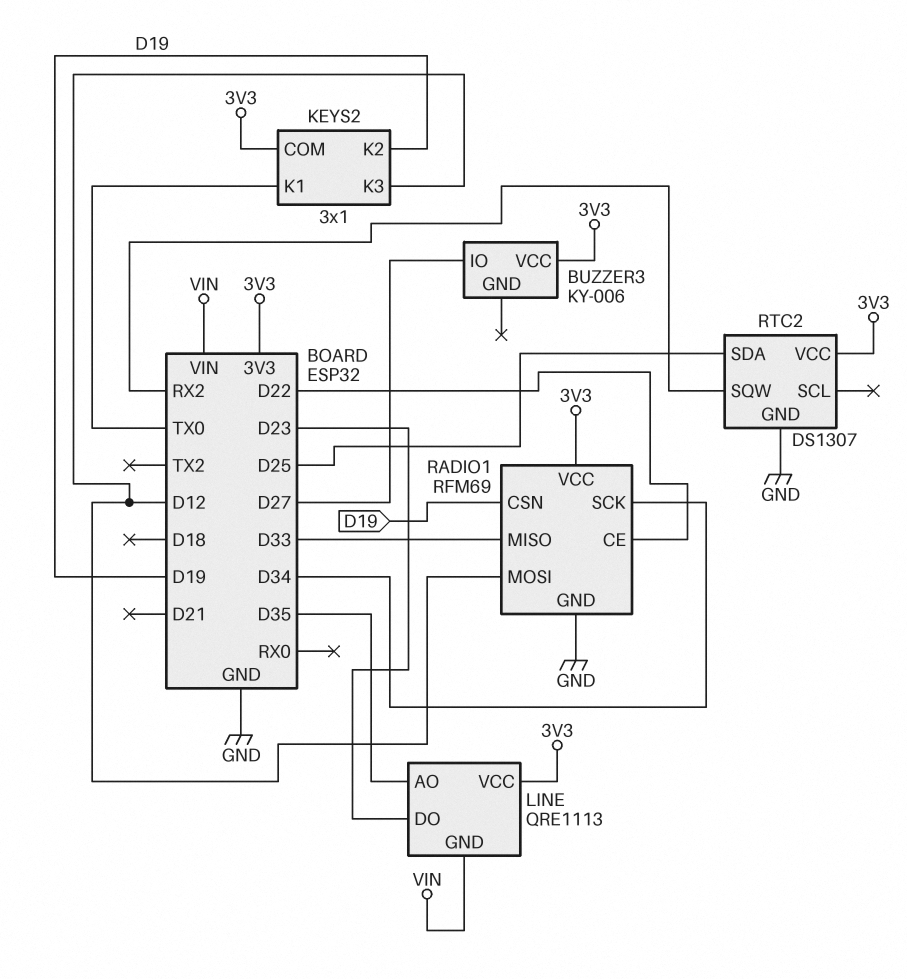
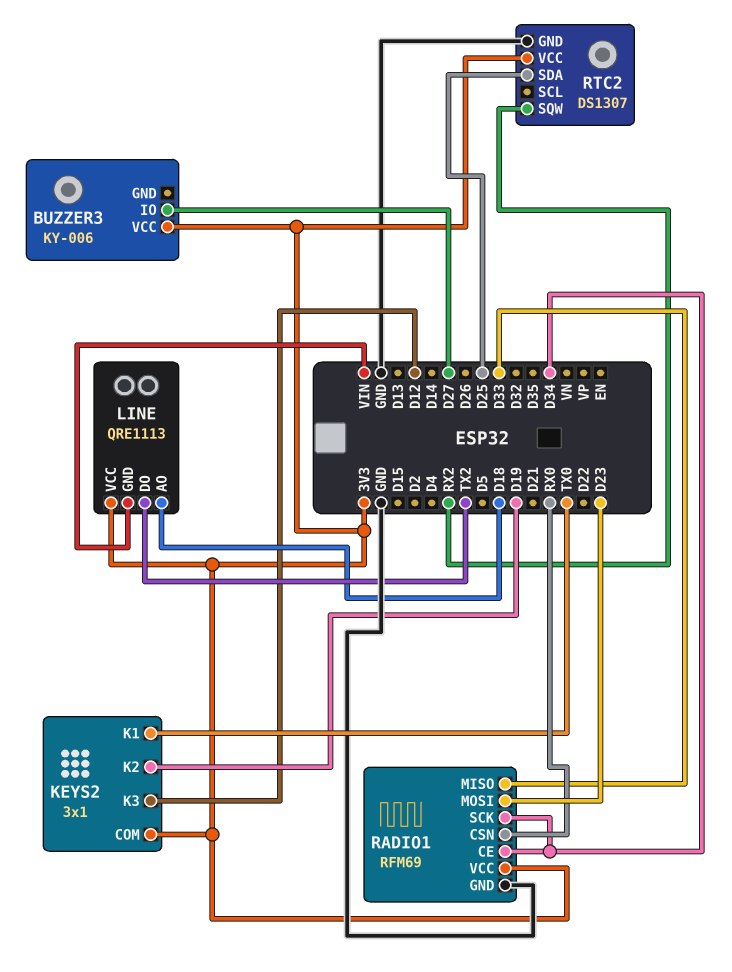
LINE pin AO: D35 -> D18
LINE pin DO: D23 -> TX2
RADIO1 pin CE: D22 -> D34
RADIO1 pin CSN: D19 -> RX0
RADIO1 pin MOSI: D12 -> D23

